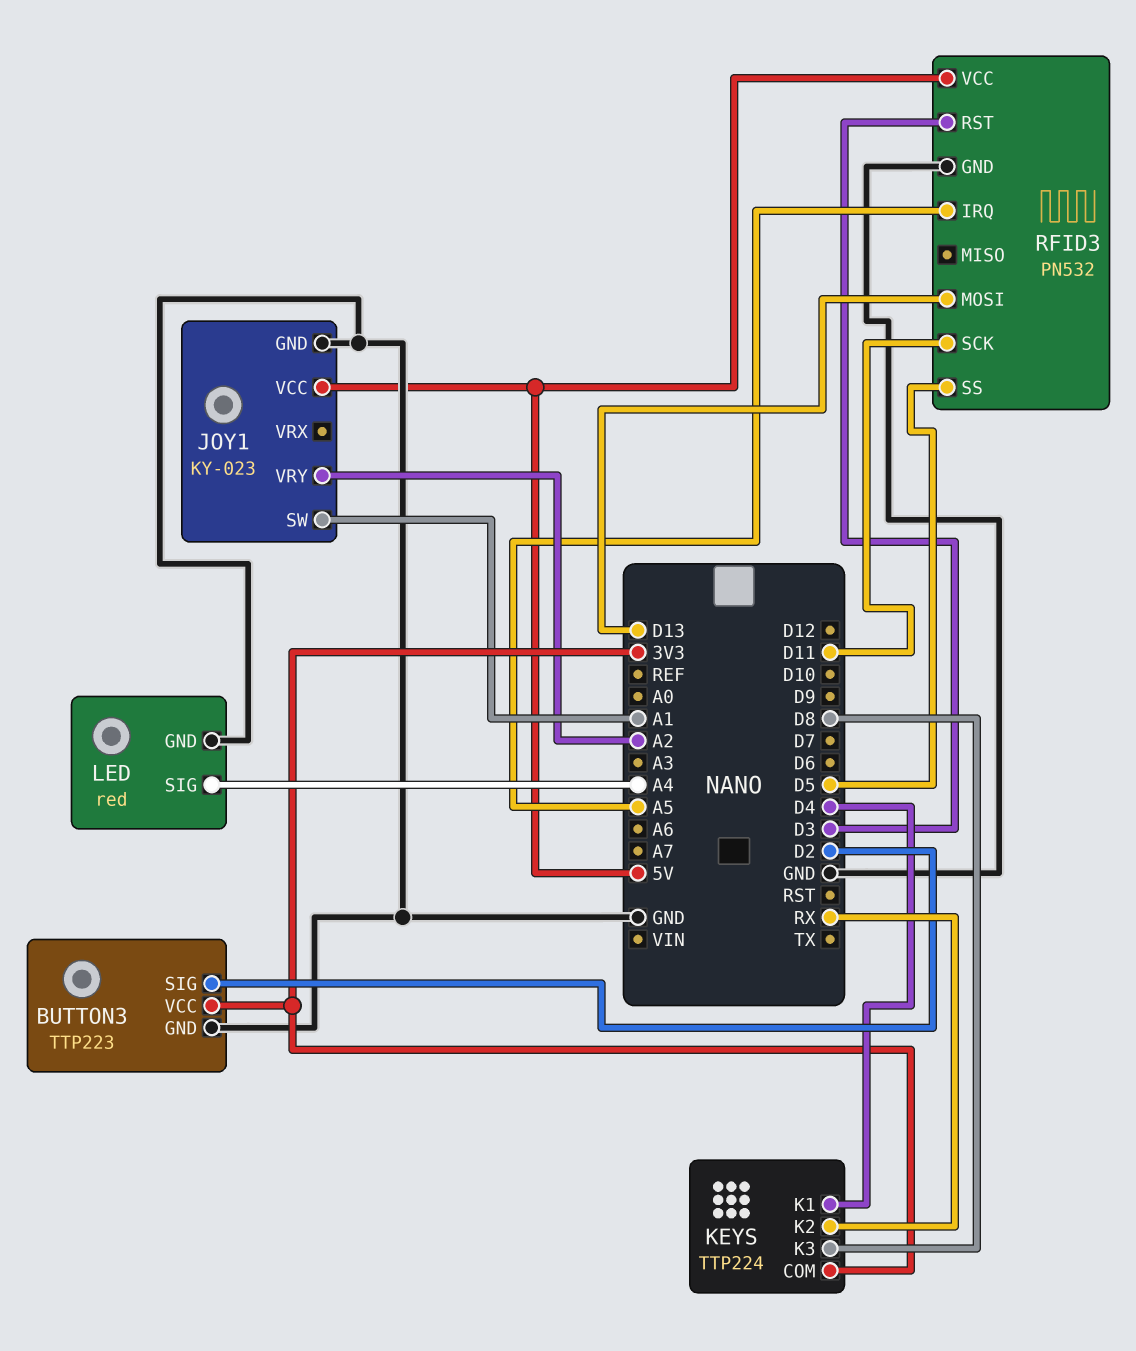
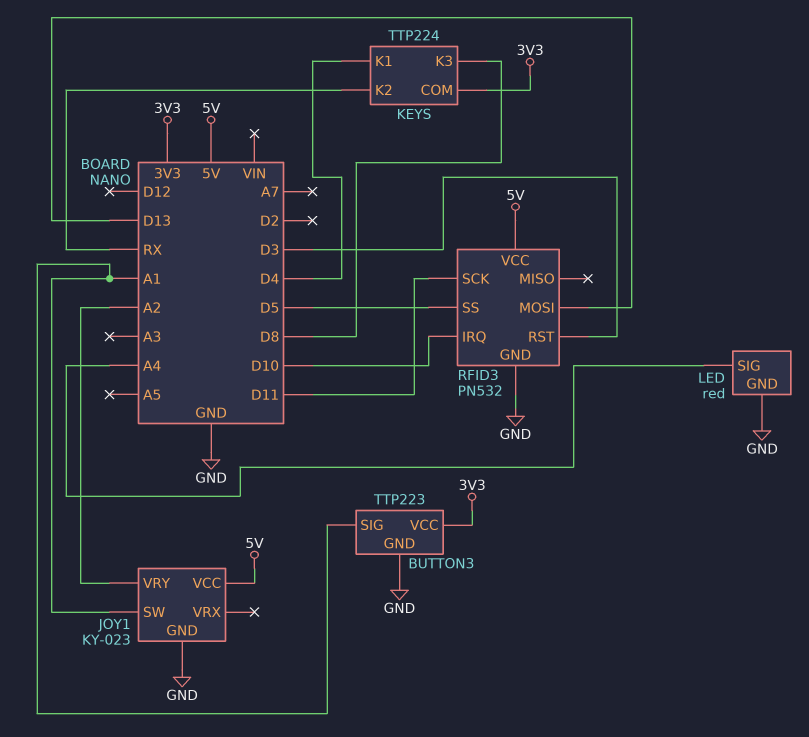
BUTTON3 pin SIG: D2 -> A1
RFID3 pin IRQ: A5 -> D10

